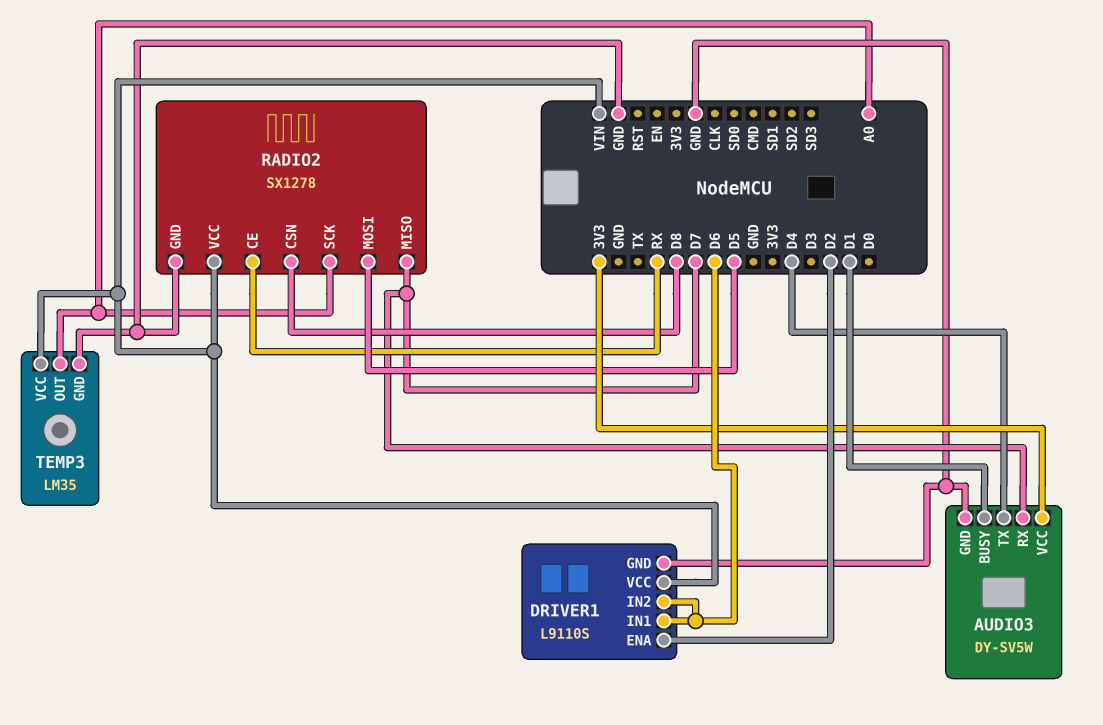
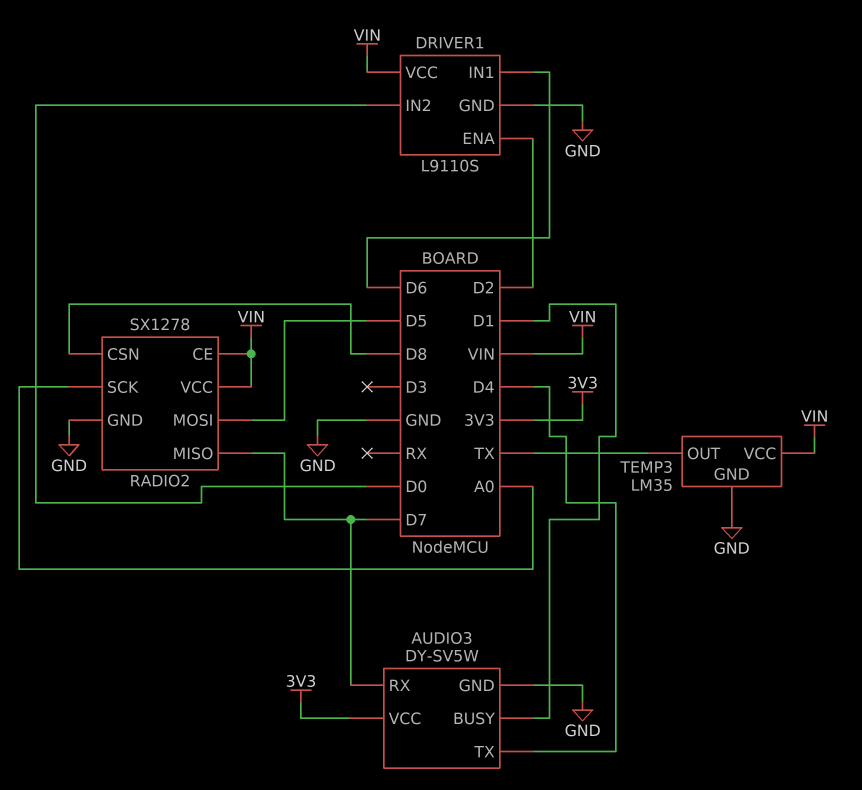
DRIVER1 pin IN2: D6 -> D0
RADIO2 pin CE: RX -> VIN
TEMP3 pin OUT: A0 -> TX

